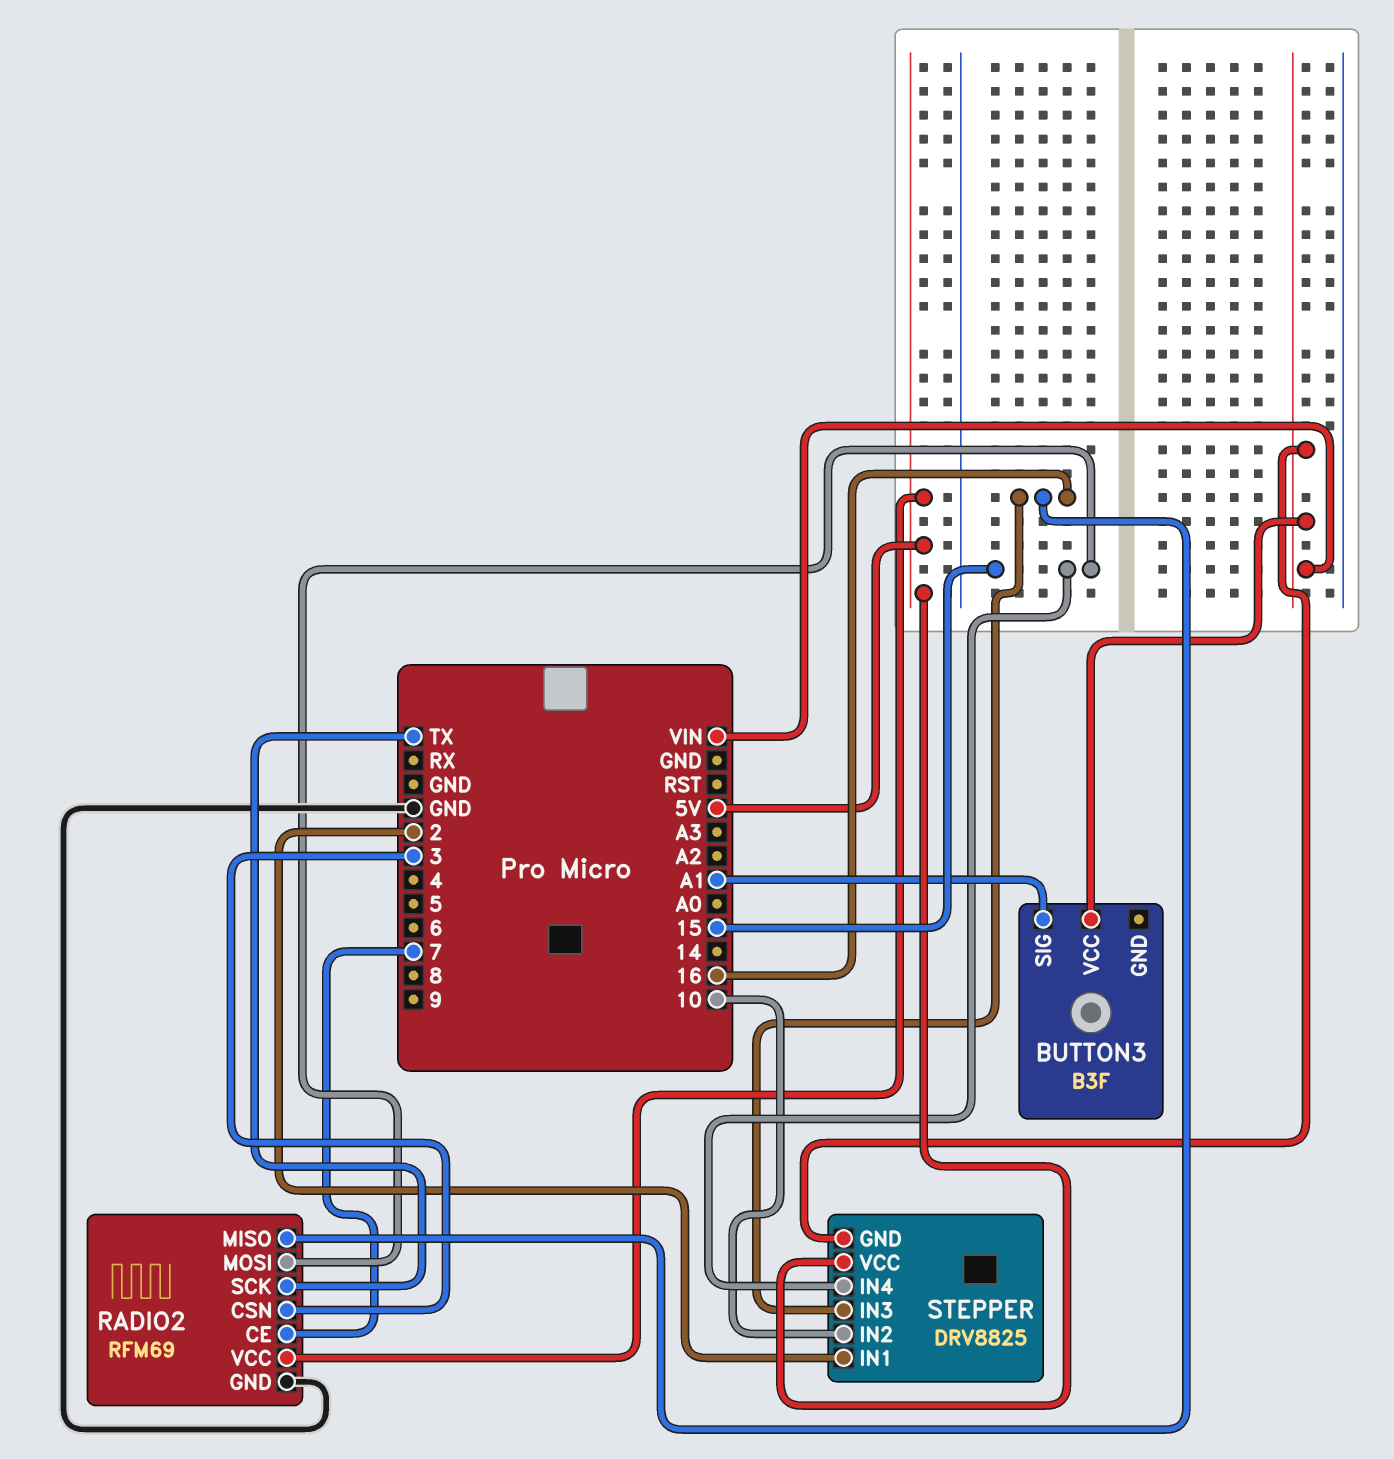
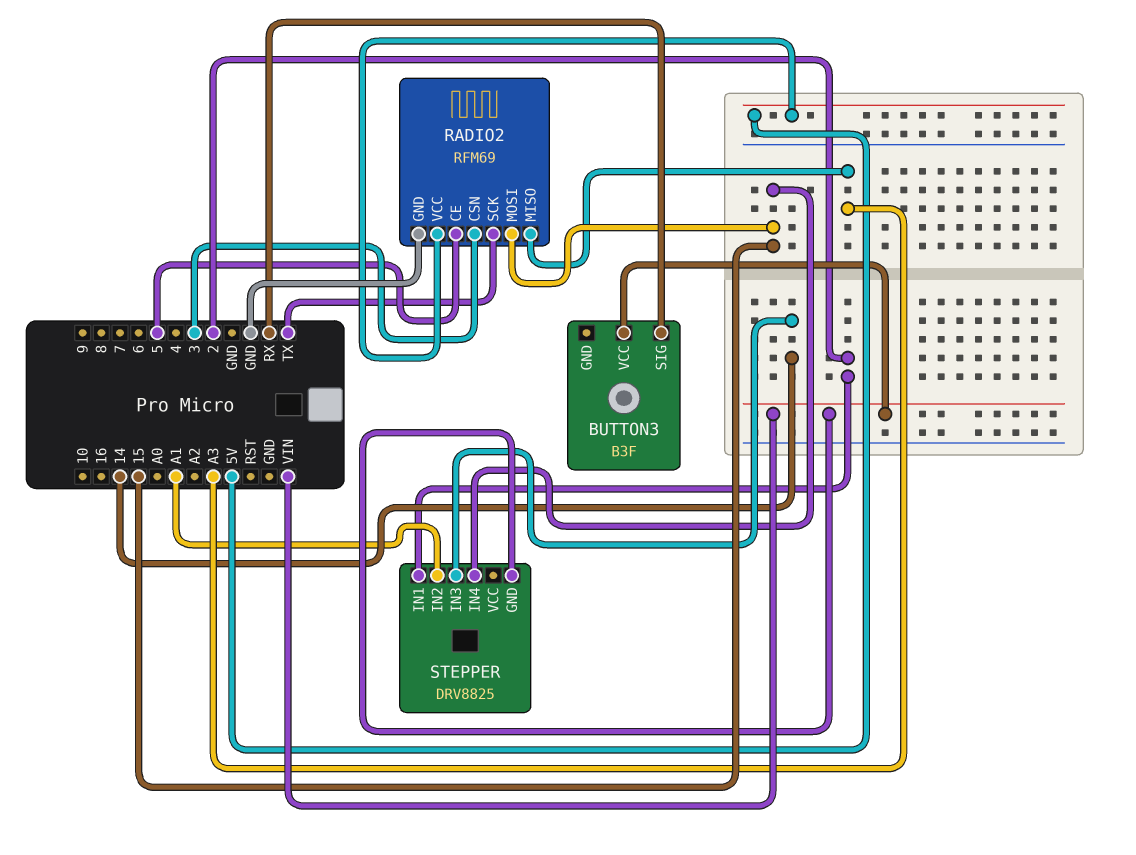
BUTTON3 pin SIG: A1 -> RX
RADIO2 pin CE: 7 -> 5
RADIO2 pin MISO: 16 -> A3
STEPPER pin IN2: 10 -> A1
STEPPER pin IN3: 16 -> 14
STEPPER pin VCC: 5V -> none

